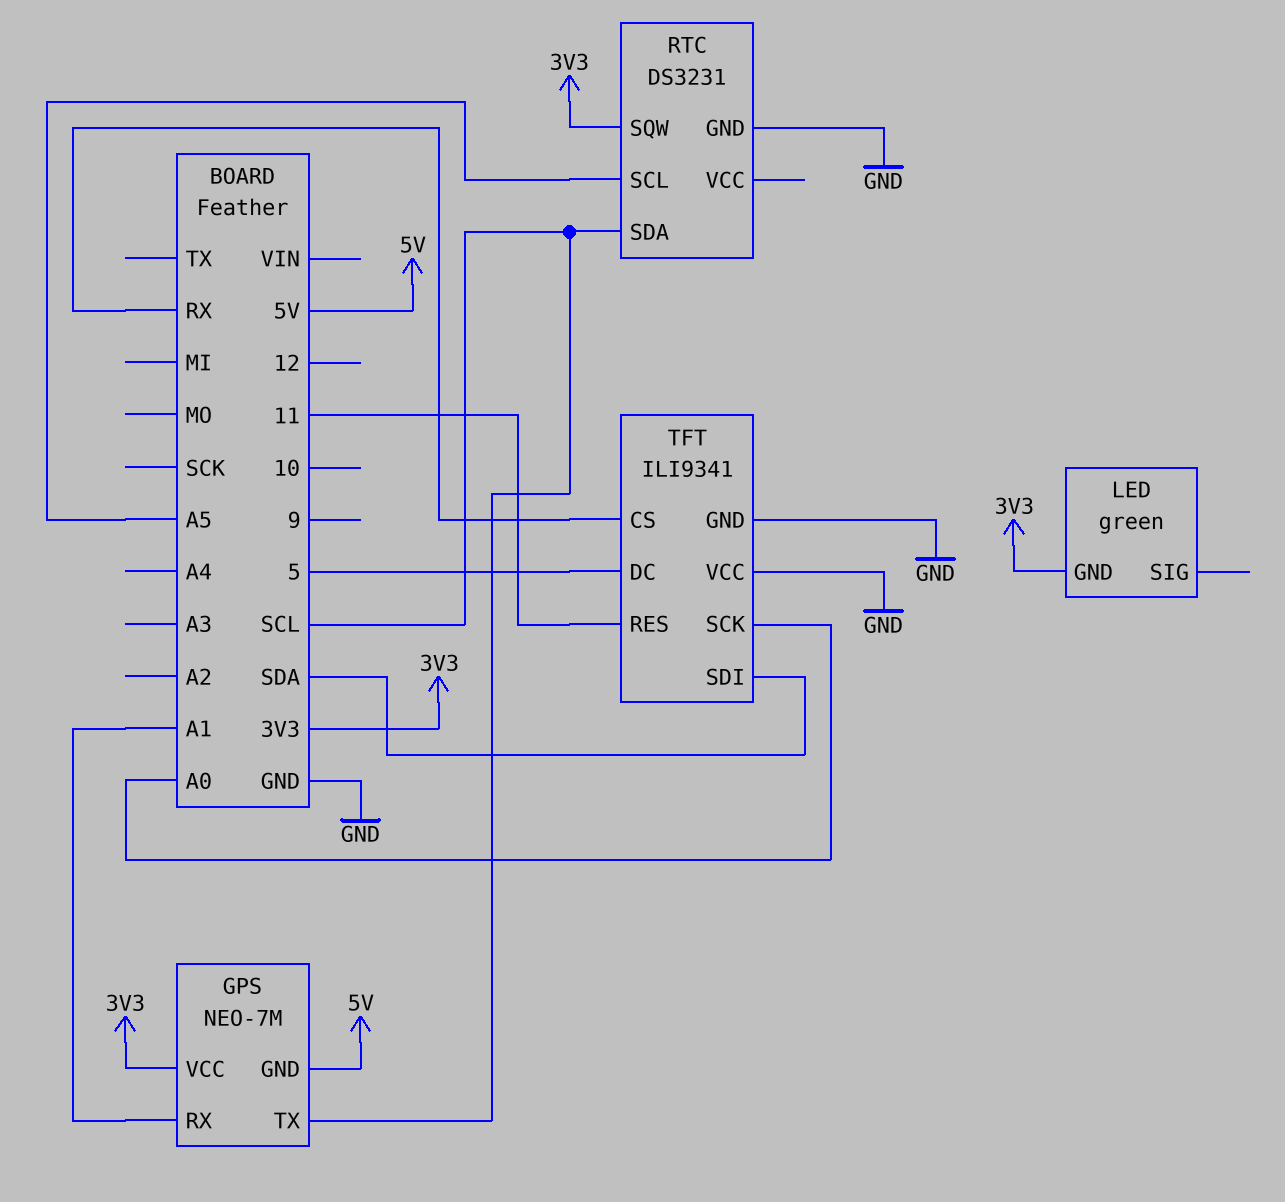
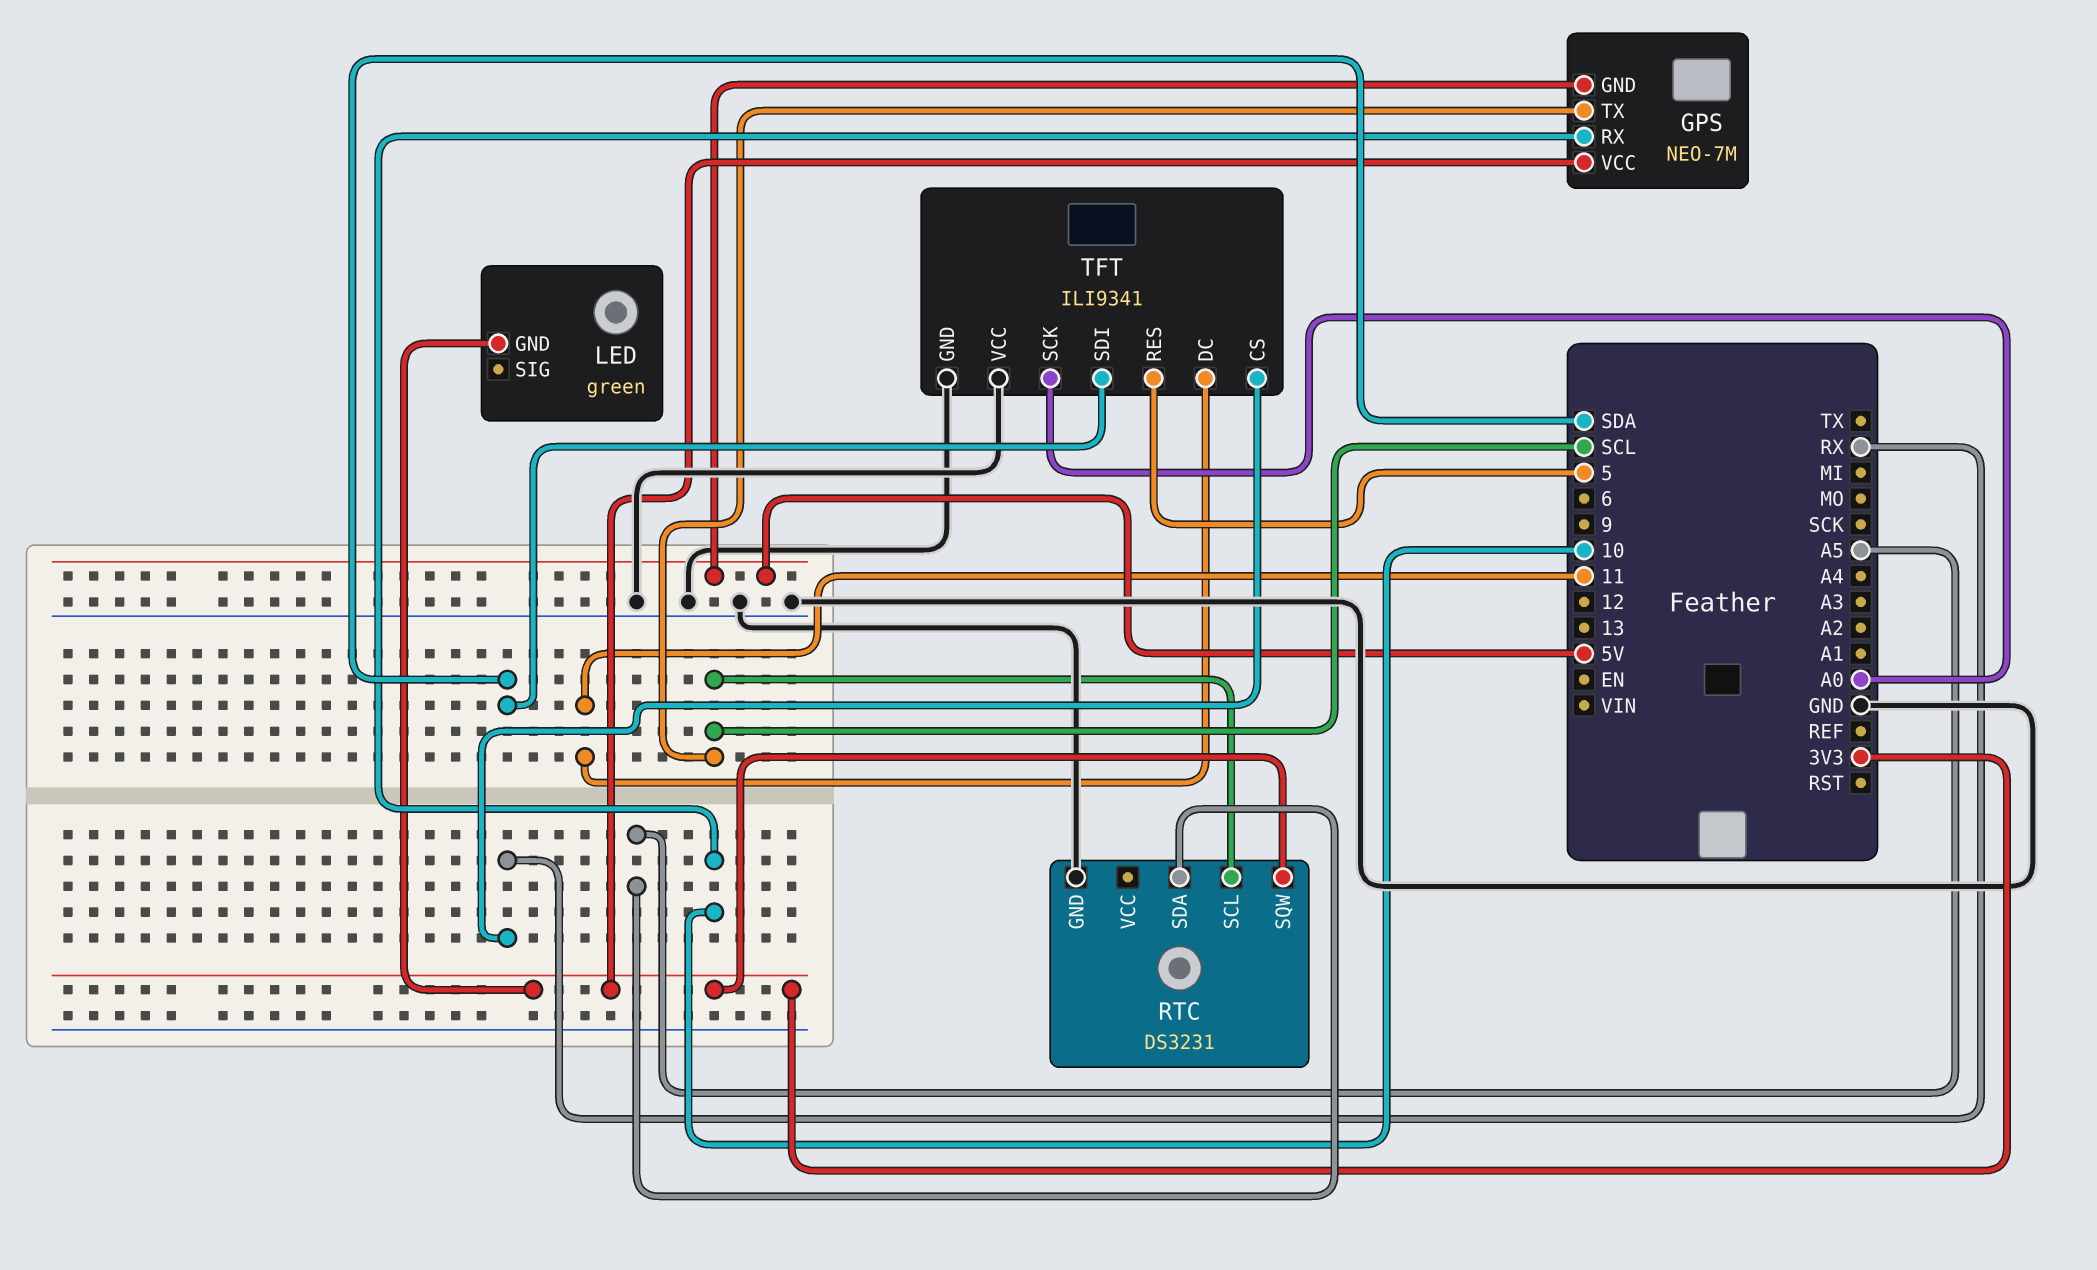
GPS pin RX: A1 -> 10
RTC pin SCL: A5 -> SCL
RTC pin SDA: SCL -> A5
TFT pin DC: 5 -> 11
TFT pin RES: 11 -> 5

